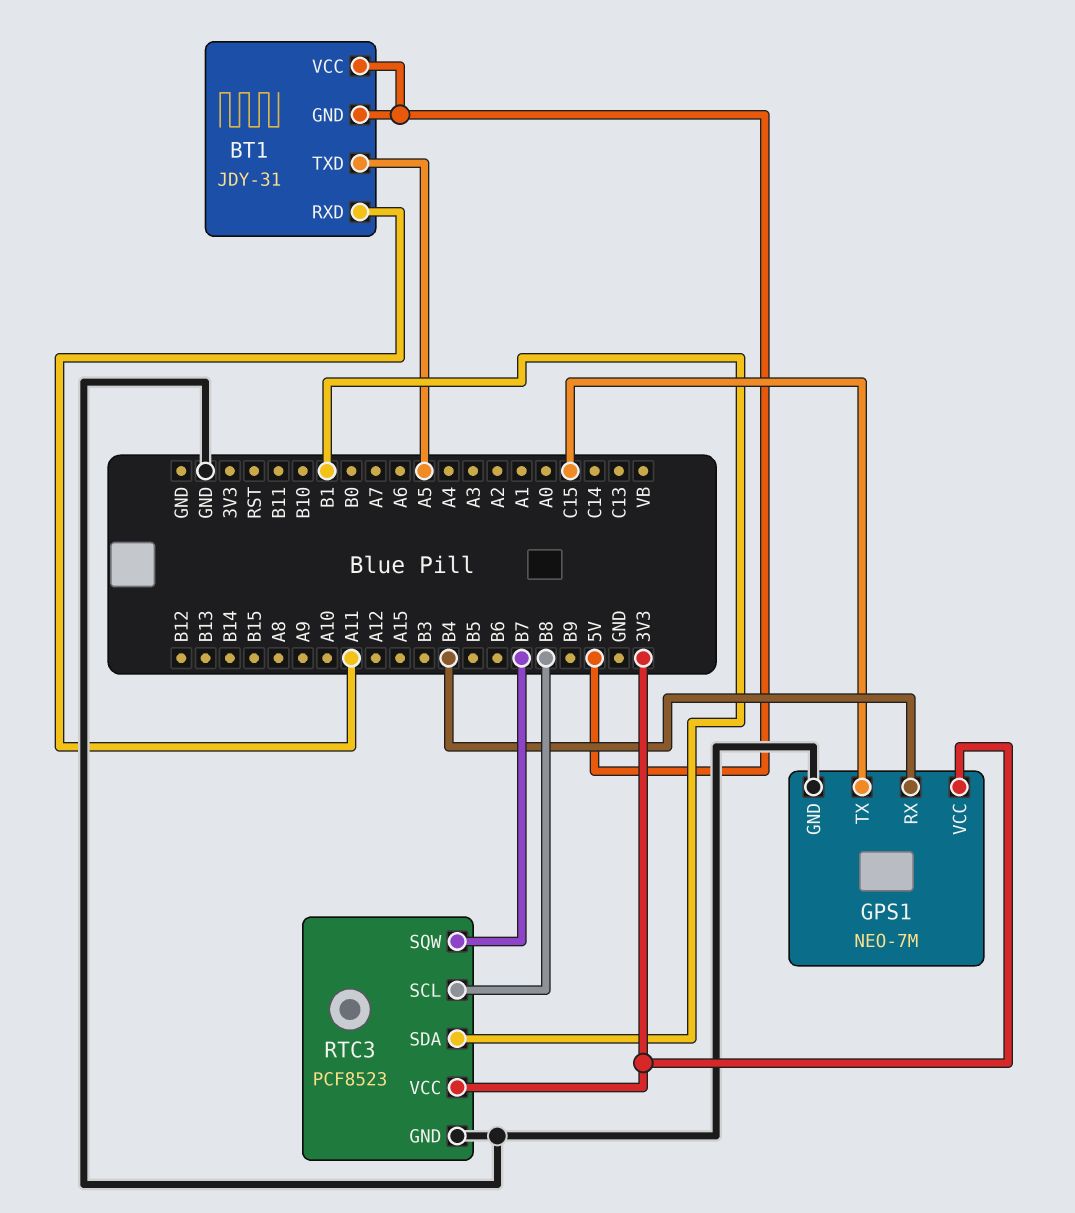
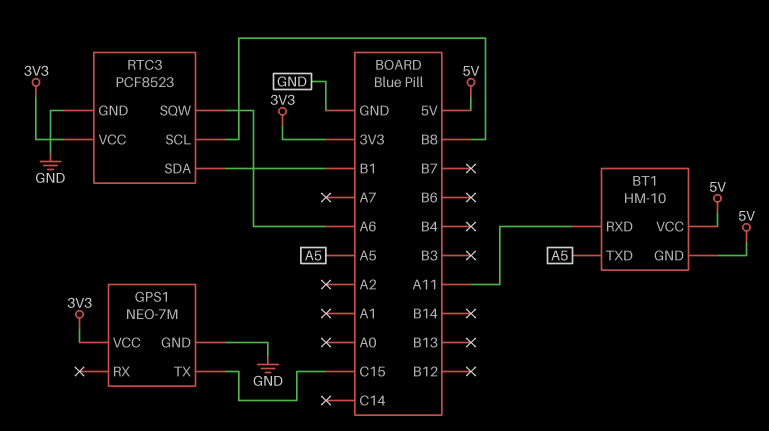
BT1: JDY-31 -> HM-10
GPS1 pin RX: B4 -> none
RTC3 pin SQW: B7 -> A6

